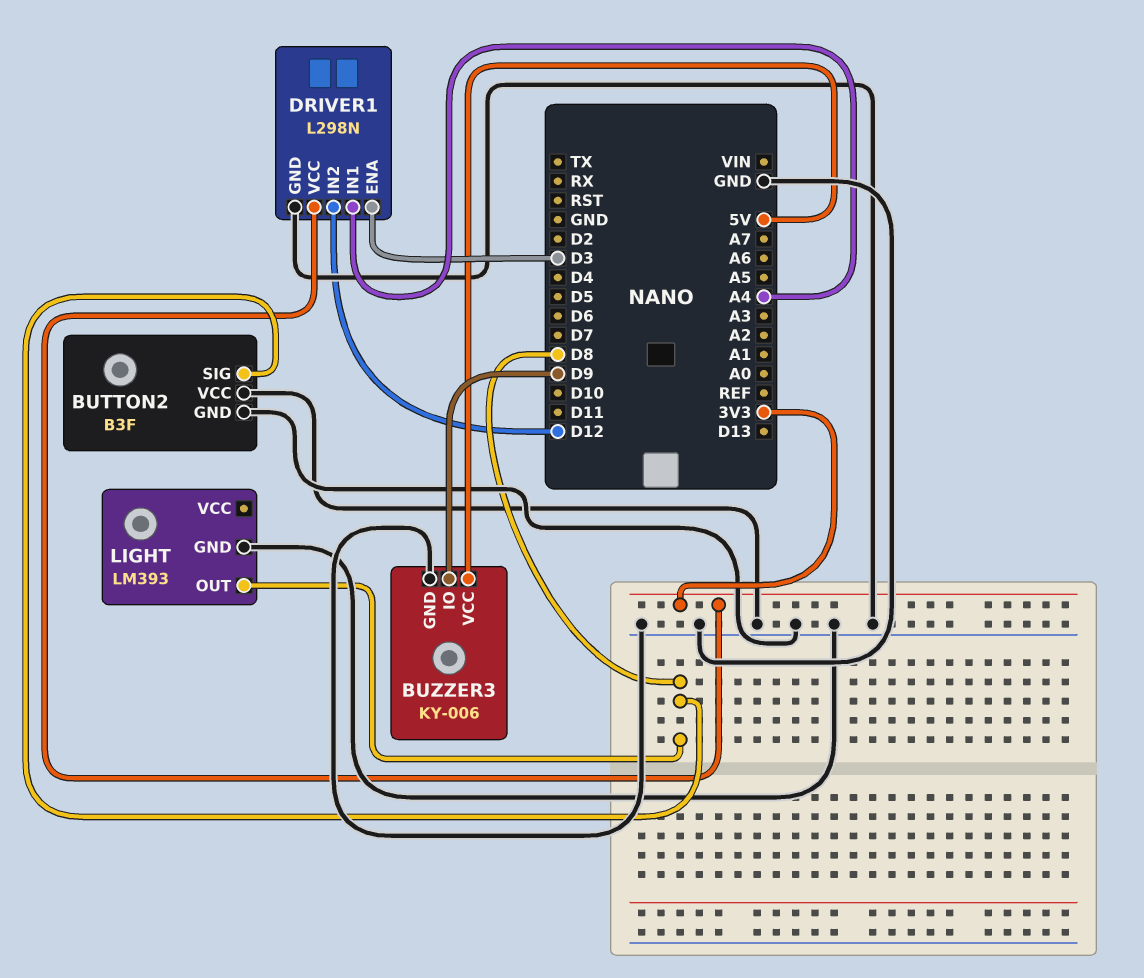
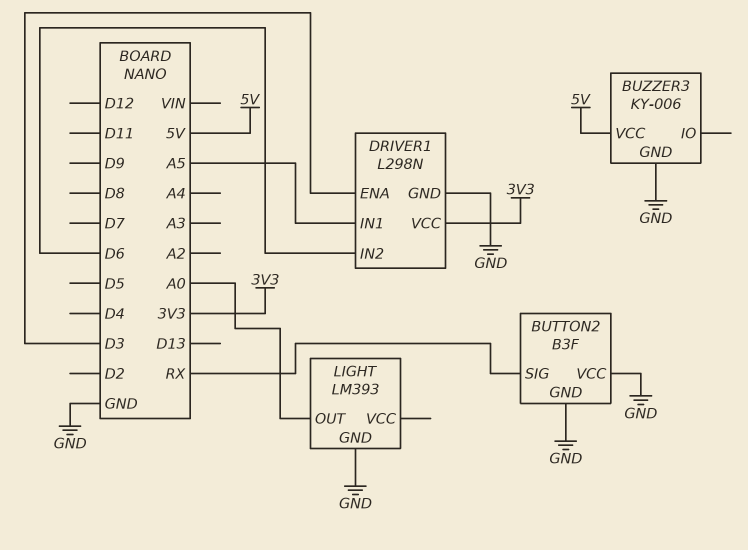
BUTTON2 pin SIG: D8 -> RX
BUZZER3 pin IO: D9 -> none
DRIVER1 pin IN1: A4 -> A5
DRIVER1 pin IN2: D12 -> D6
LIGHT pin OUT: D8 -> A0

